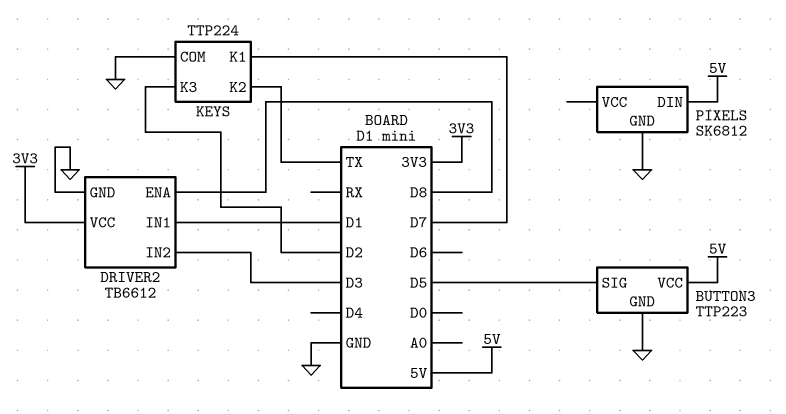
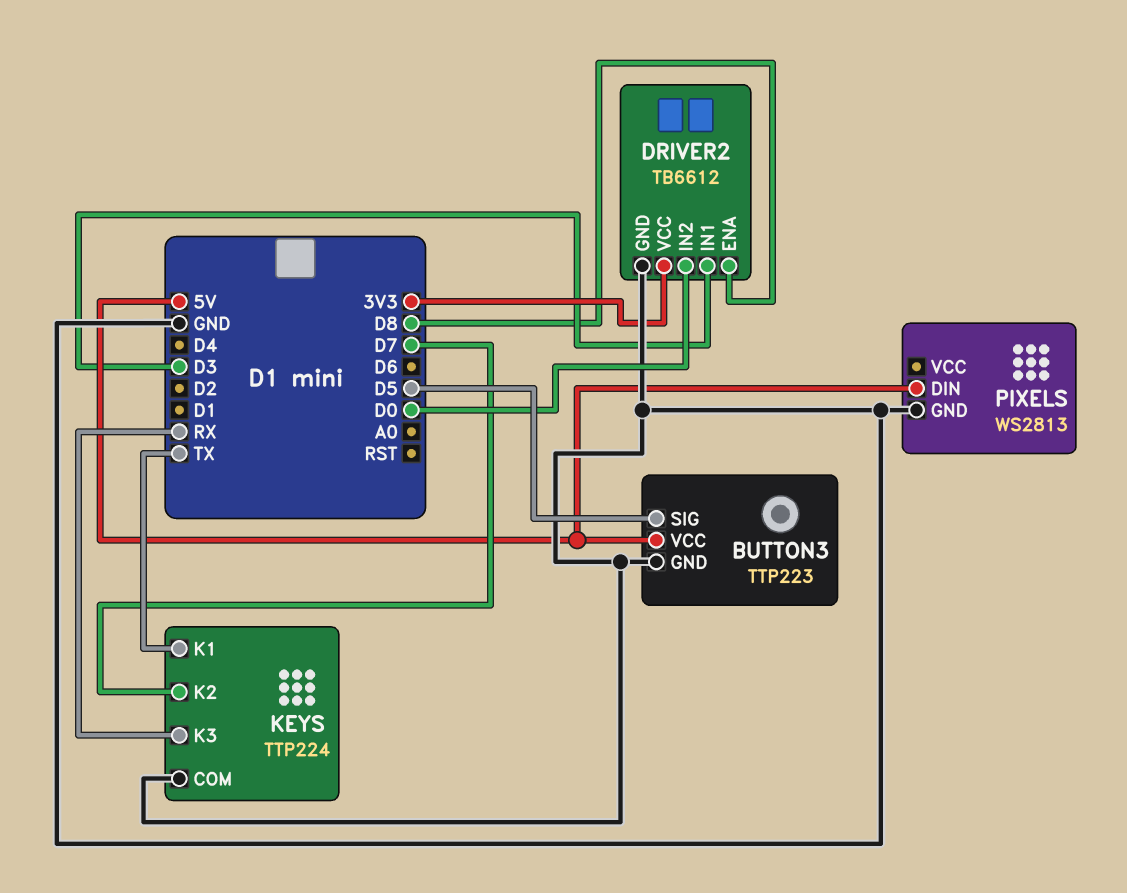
DRIVER2 pin IN1: D1 -> D3
DRIVER2 pin IN2: D3 -> D0
KEYS pin K1: D7 -> TX
KEYS pin K2: TX -> D7
KEYS pin K3: D2 -> RX
PIXELS: SK6812 -> WS2813

